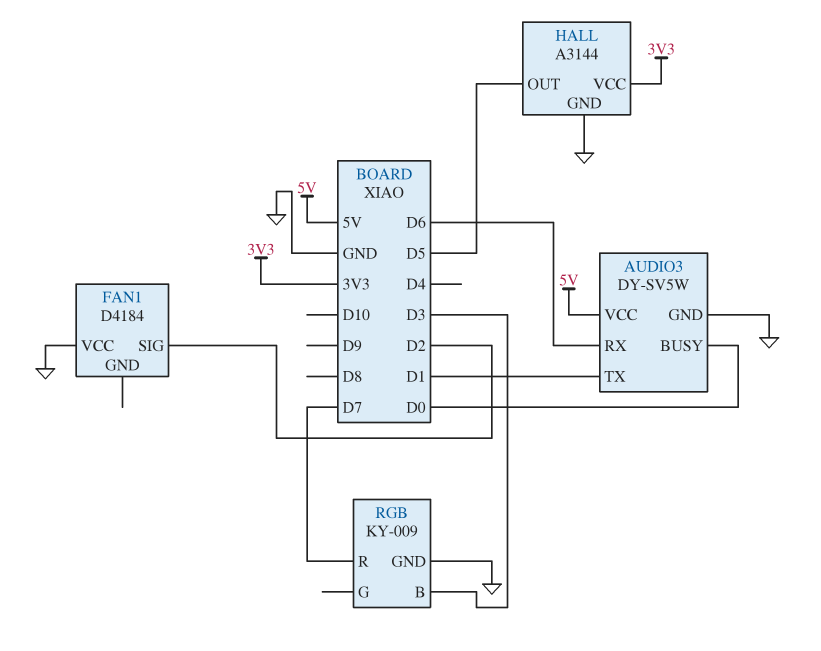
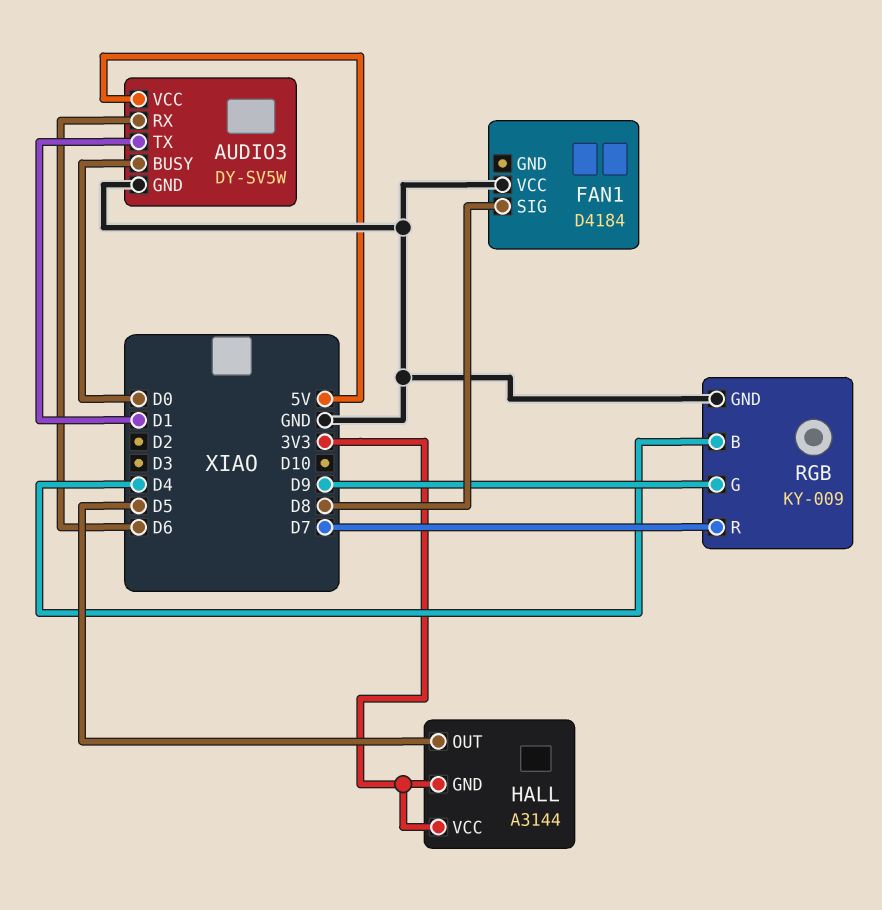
FAN1 pin SIG: D2 -> D8
HALL pin GND: GND -> 3V3
RGB pin B: D3 -> D4
RGB pin G: none -> D9

